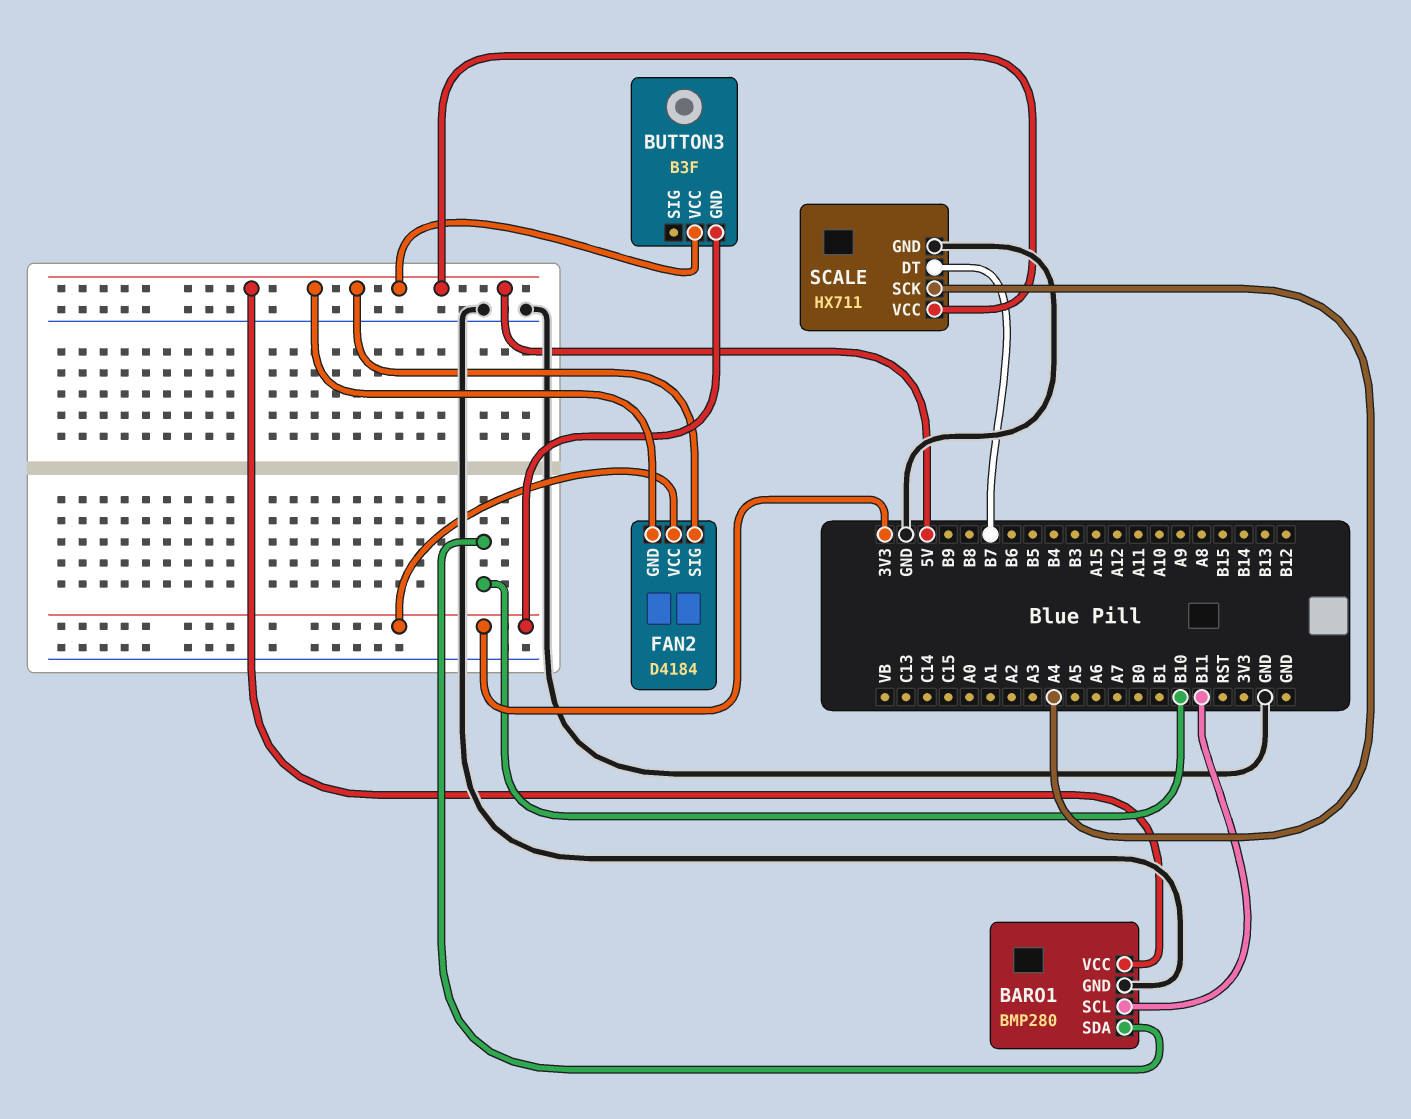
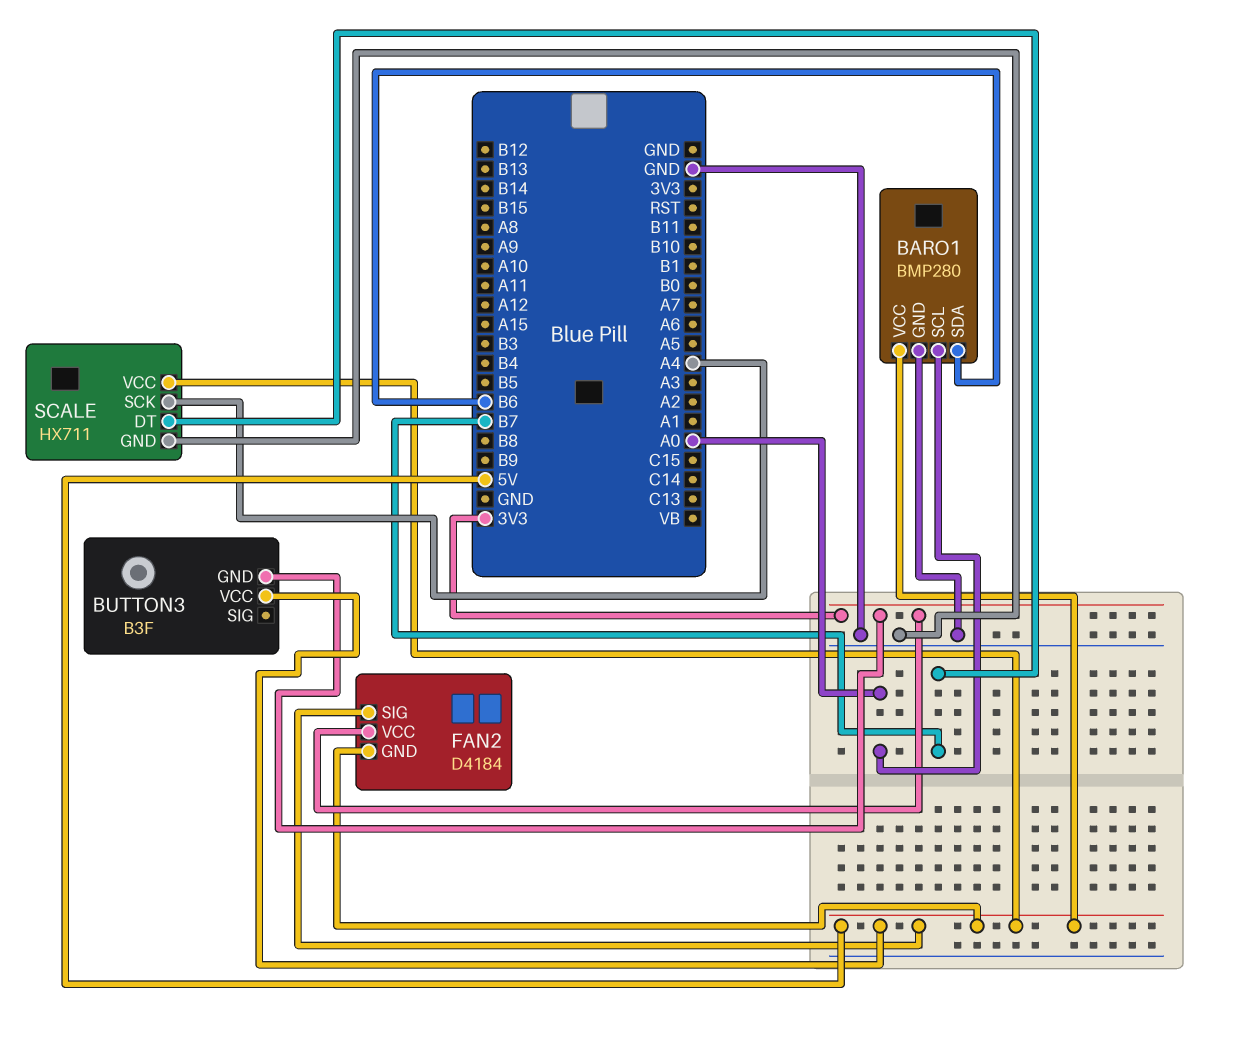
BARO1 pin SCL: B11 -> A0
BARO1 pin SDA: B10 -> B6

